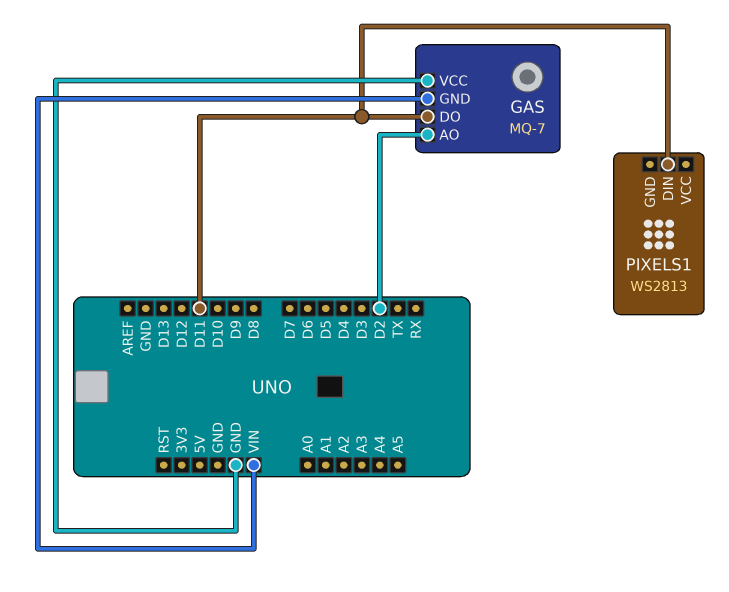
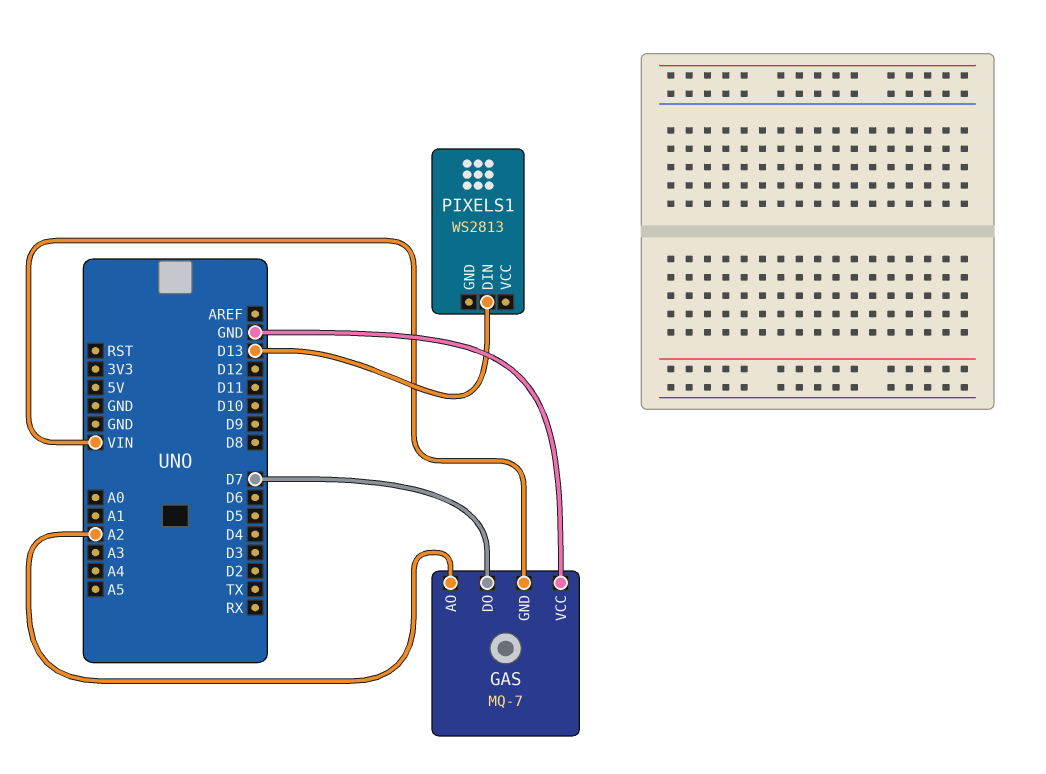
GAS pin AO: D2 -> A2
GAS pin DO: D11 -> D7
PIXELS1 pin DIN: D11 -> D13

